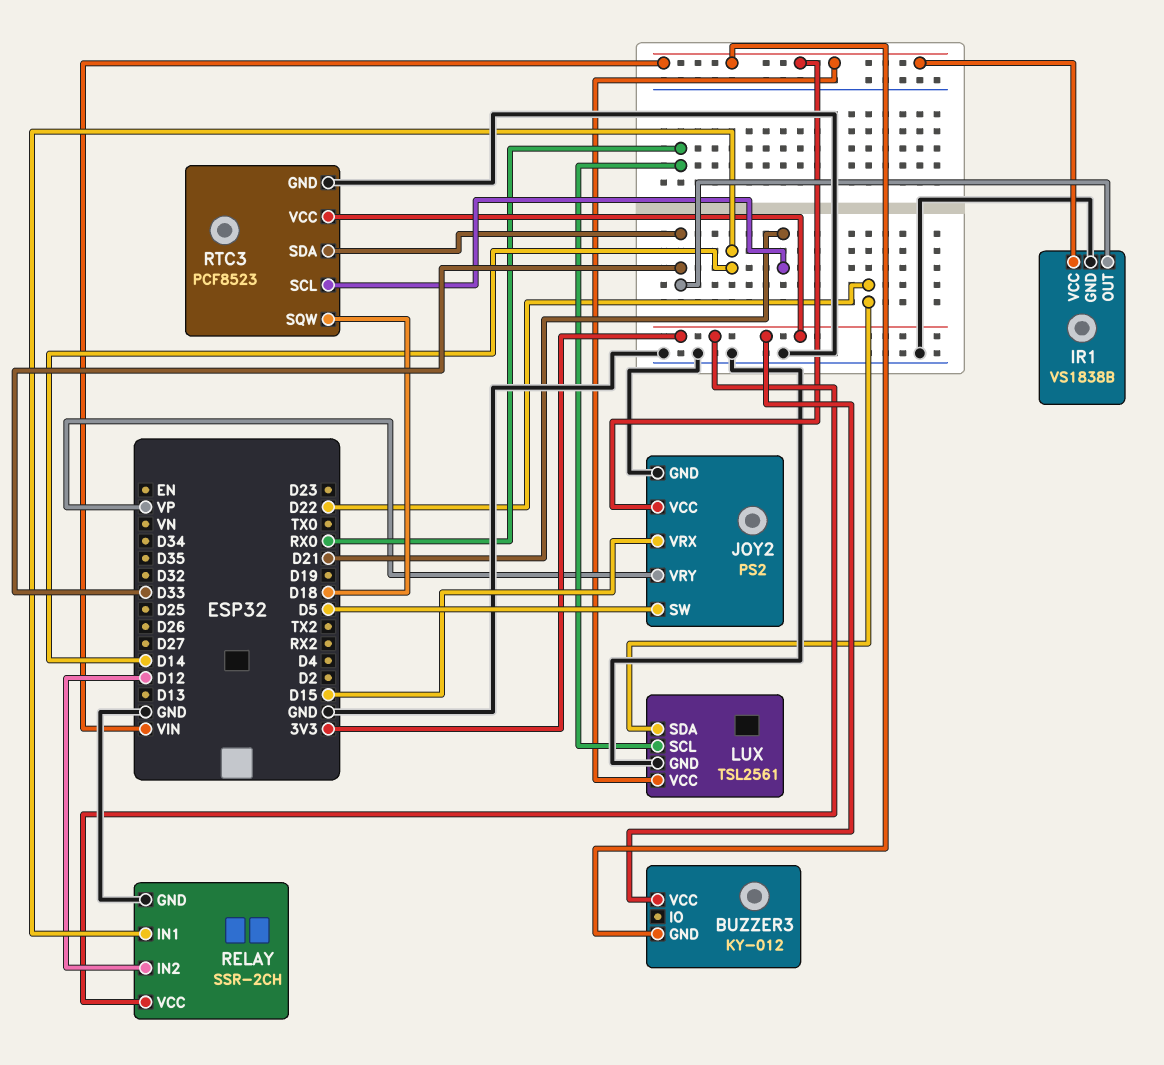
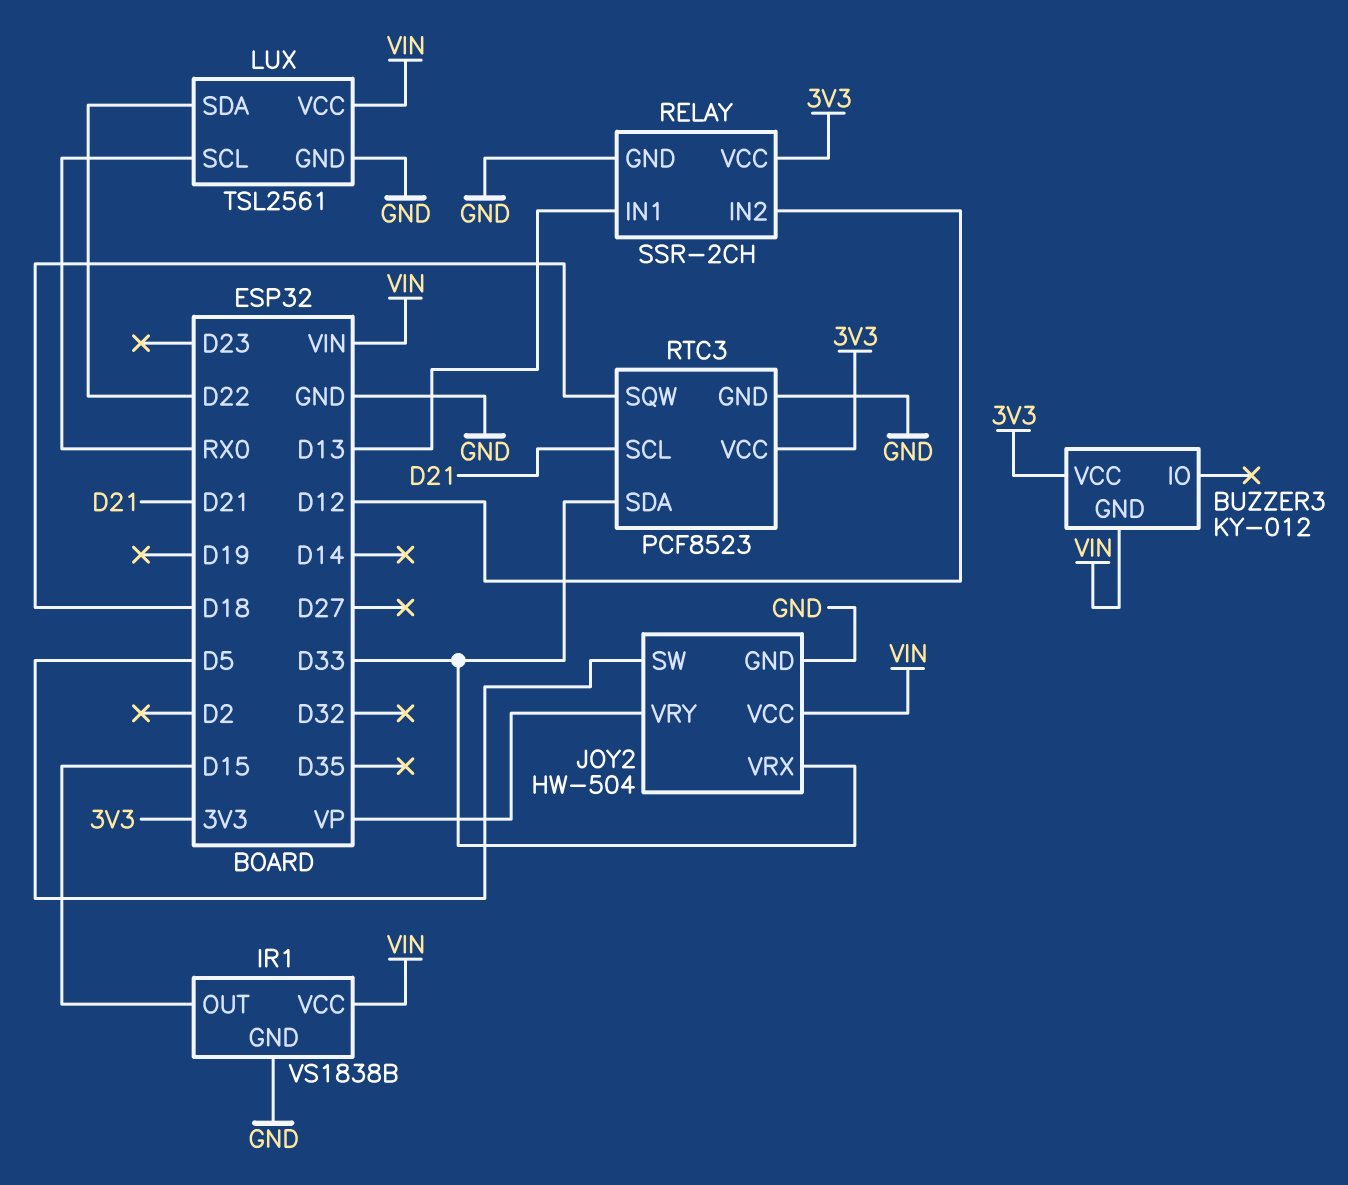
IR1 pin OUT: D33 -> D15
JOY2: PS2 -> HW-504
JOY2 pin VRX: D15 -> D33
RELAY pin IN1: D14 -> D13

